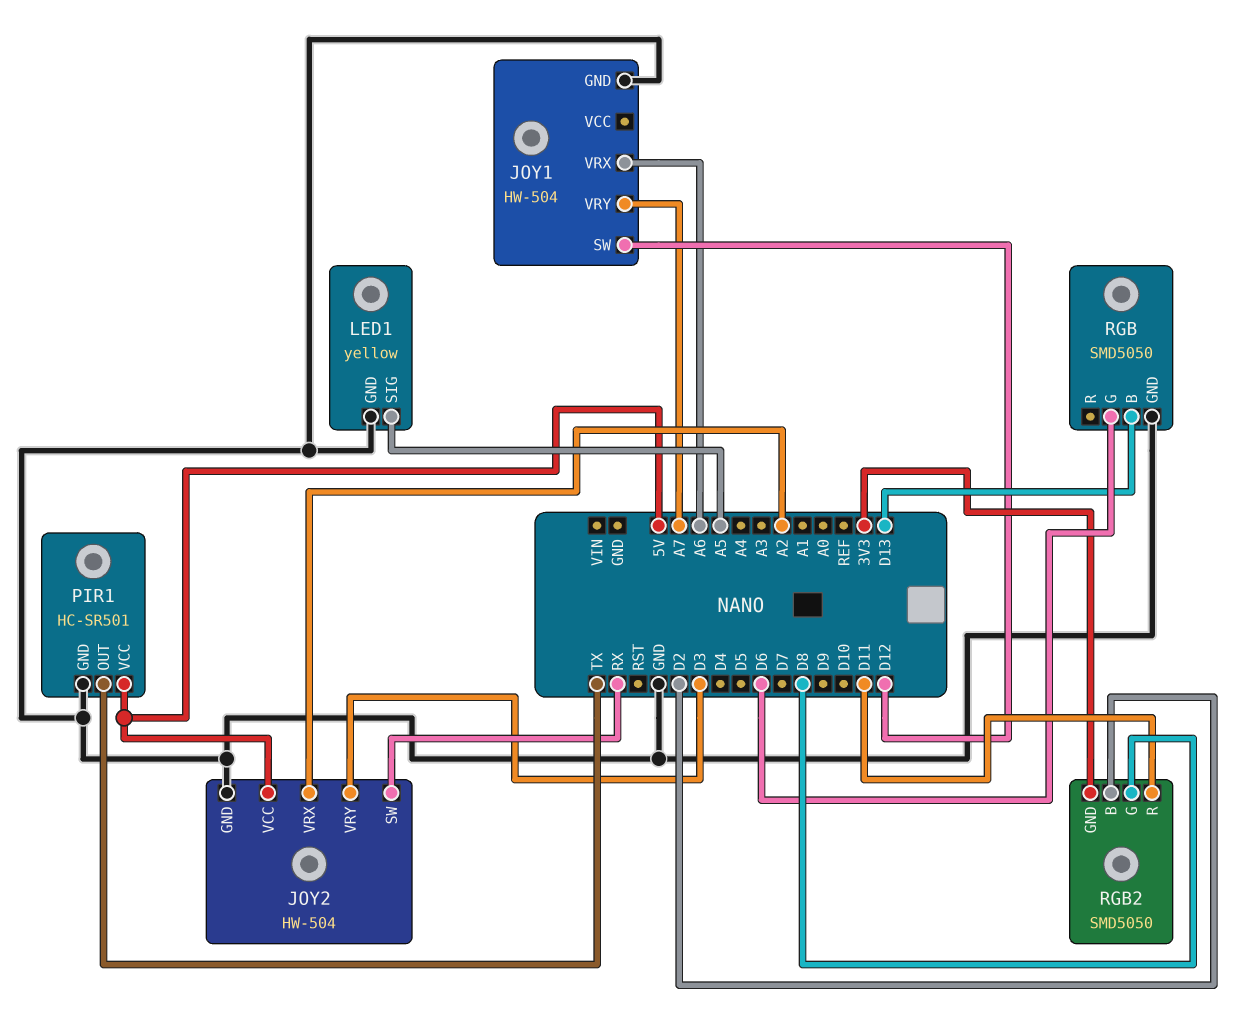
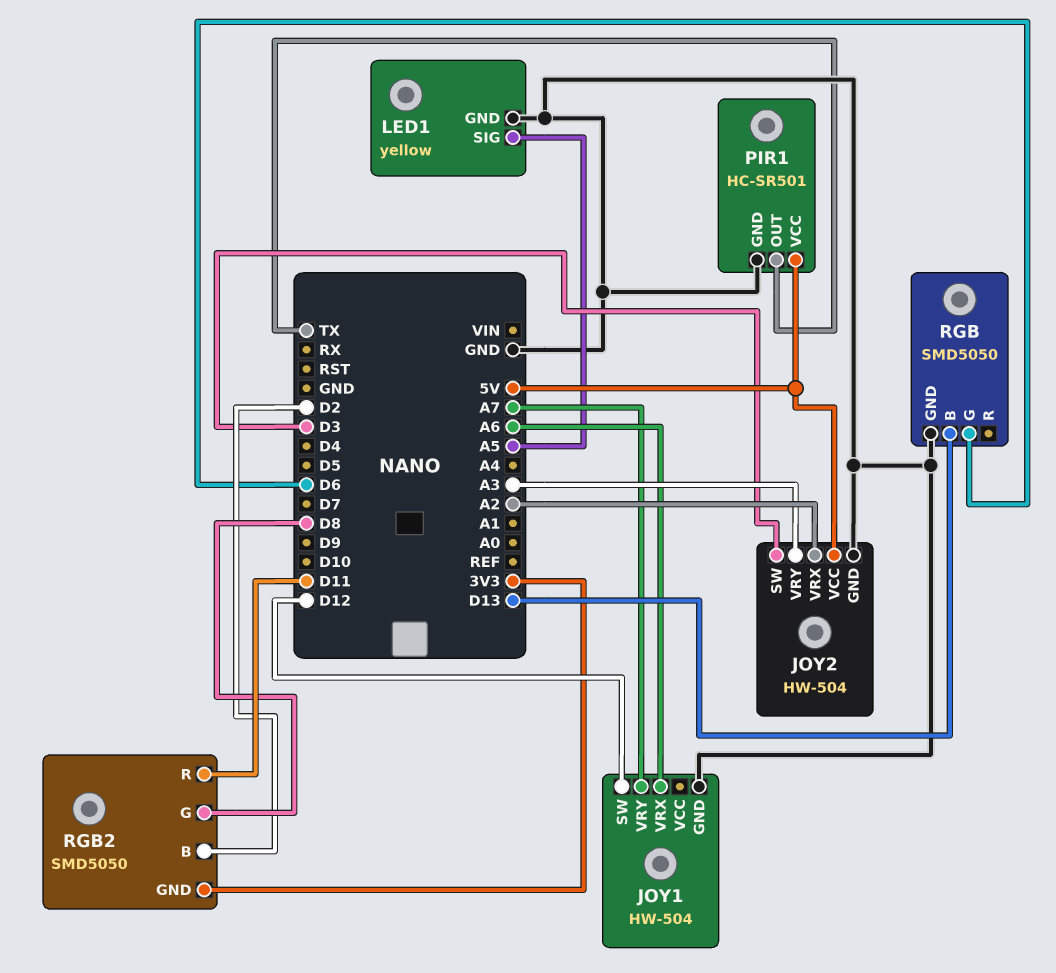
JOY2 pin SW: RX -> D3
JOY2 pin VRY: D3 -> A3

